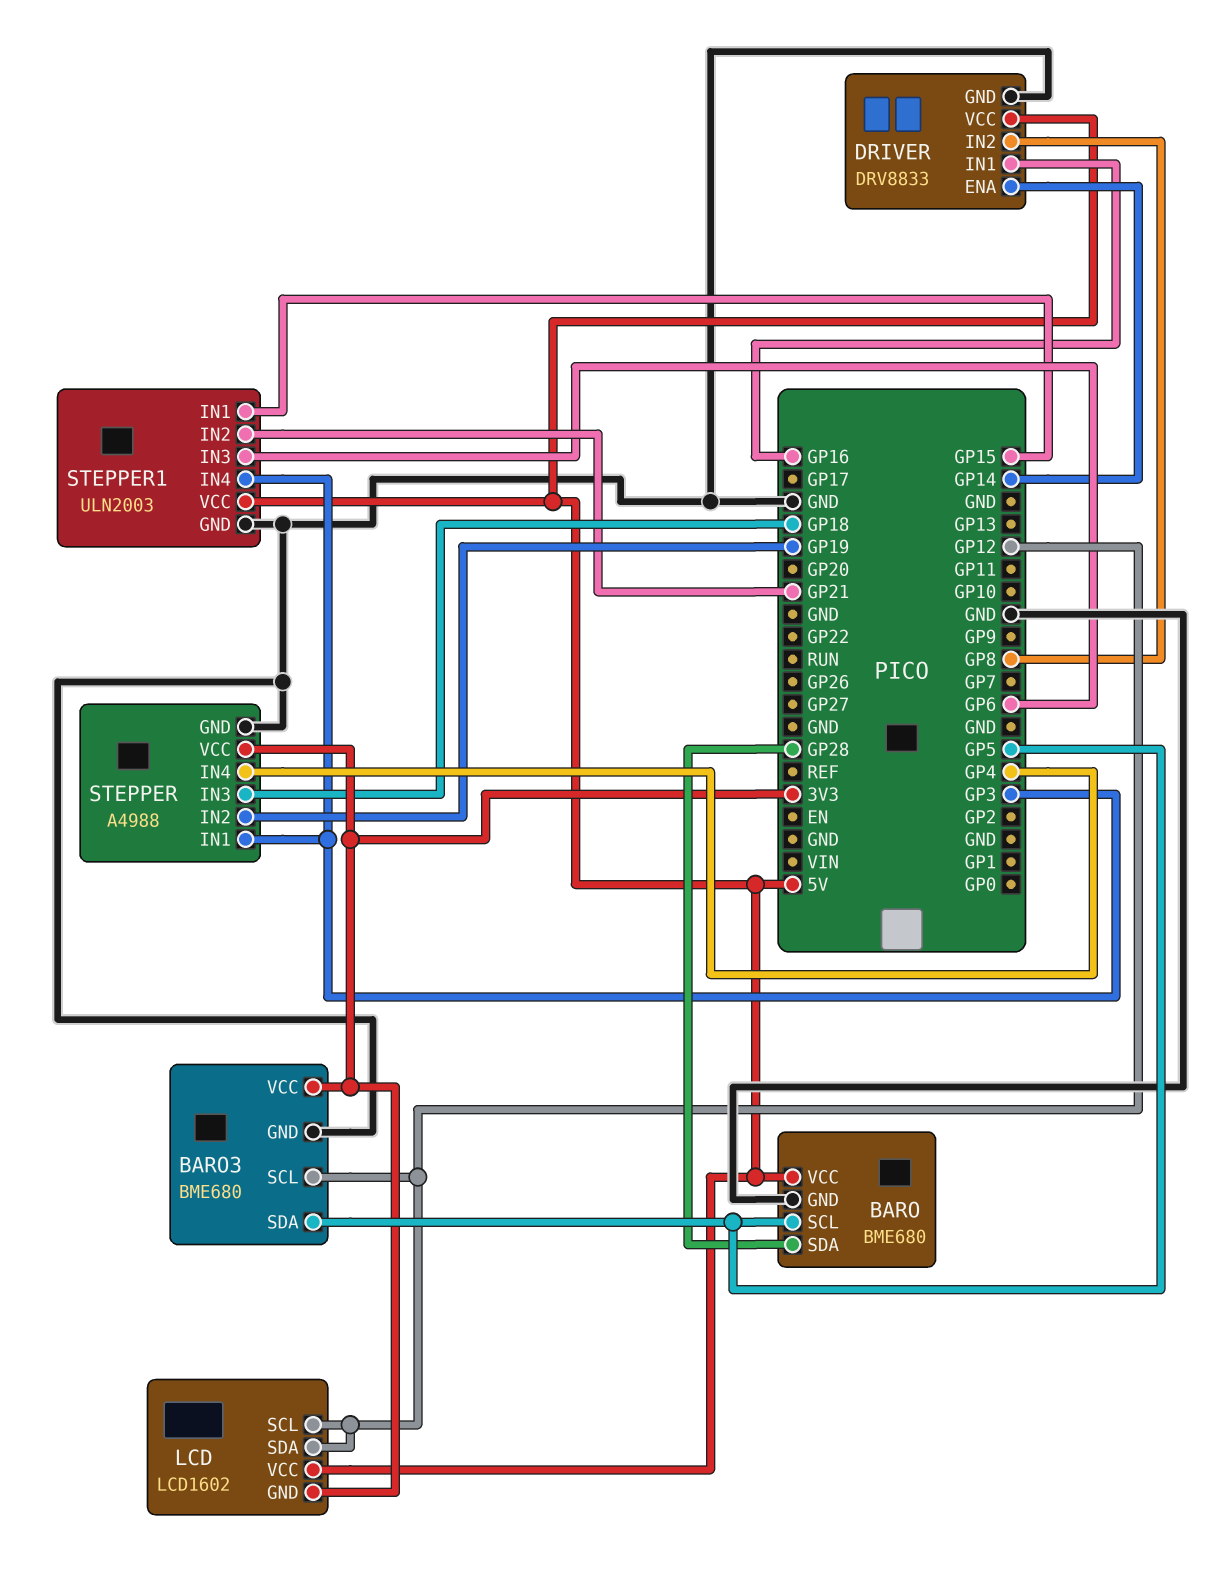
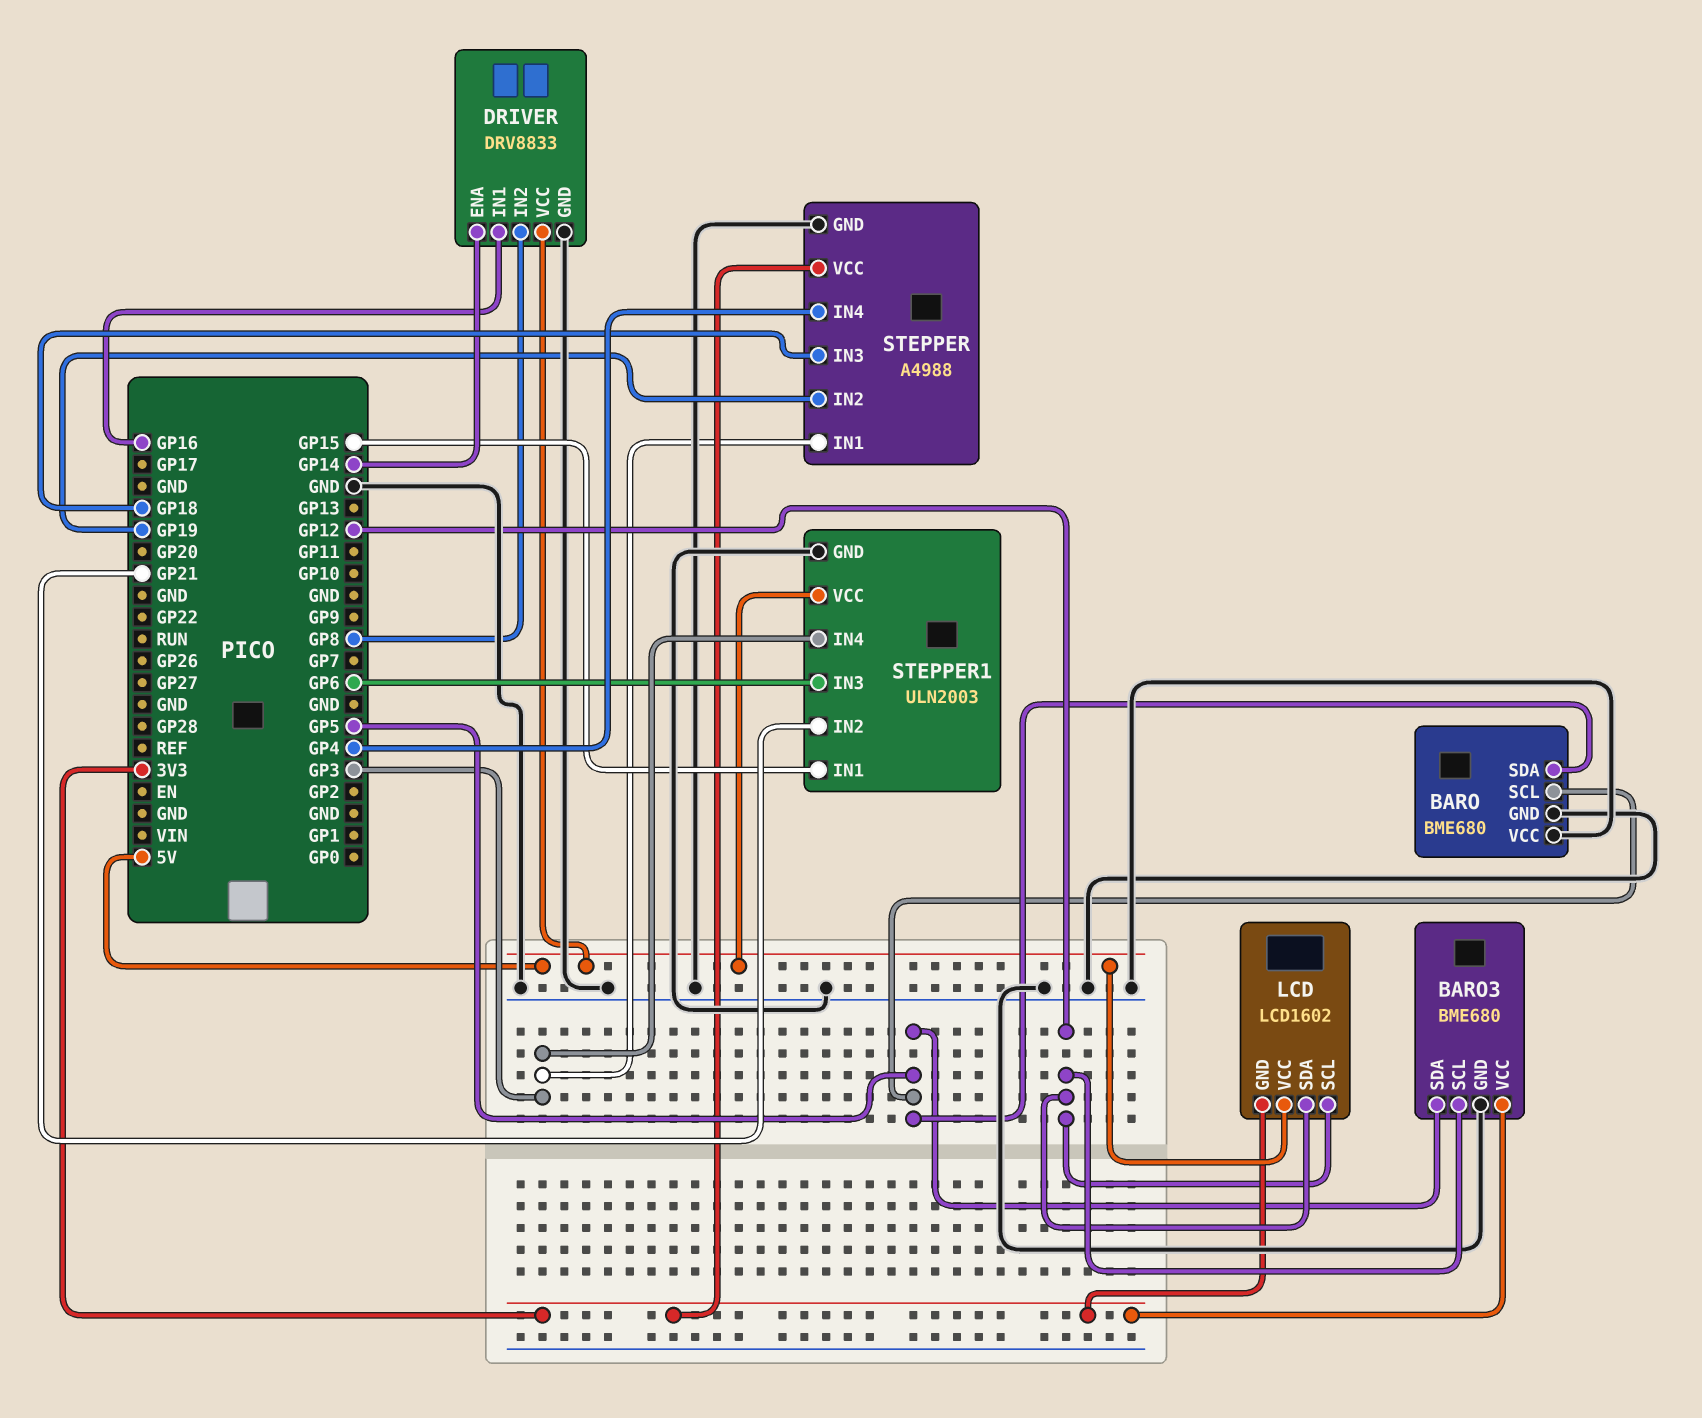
BARO pin SDA: GP28 -> GP5
BARO pin VCC: 5V -> GND

